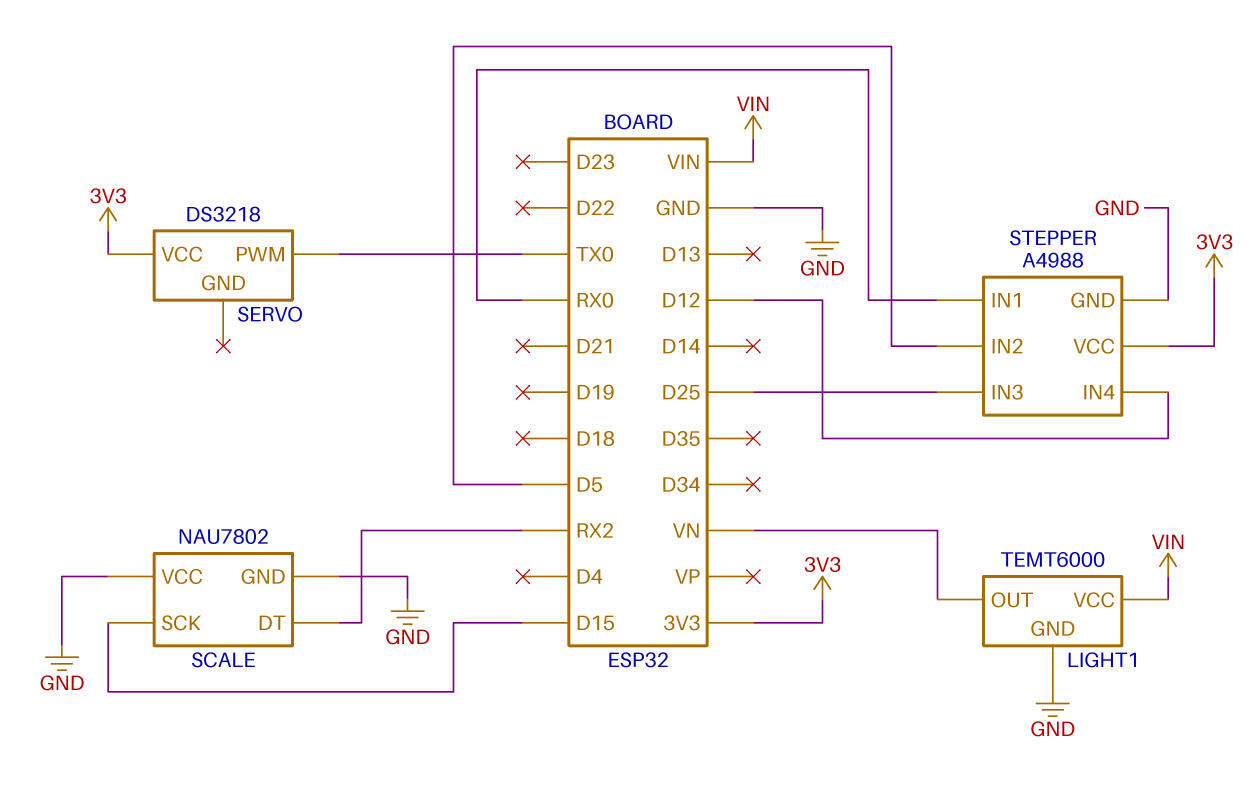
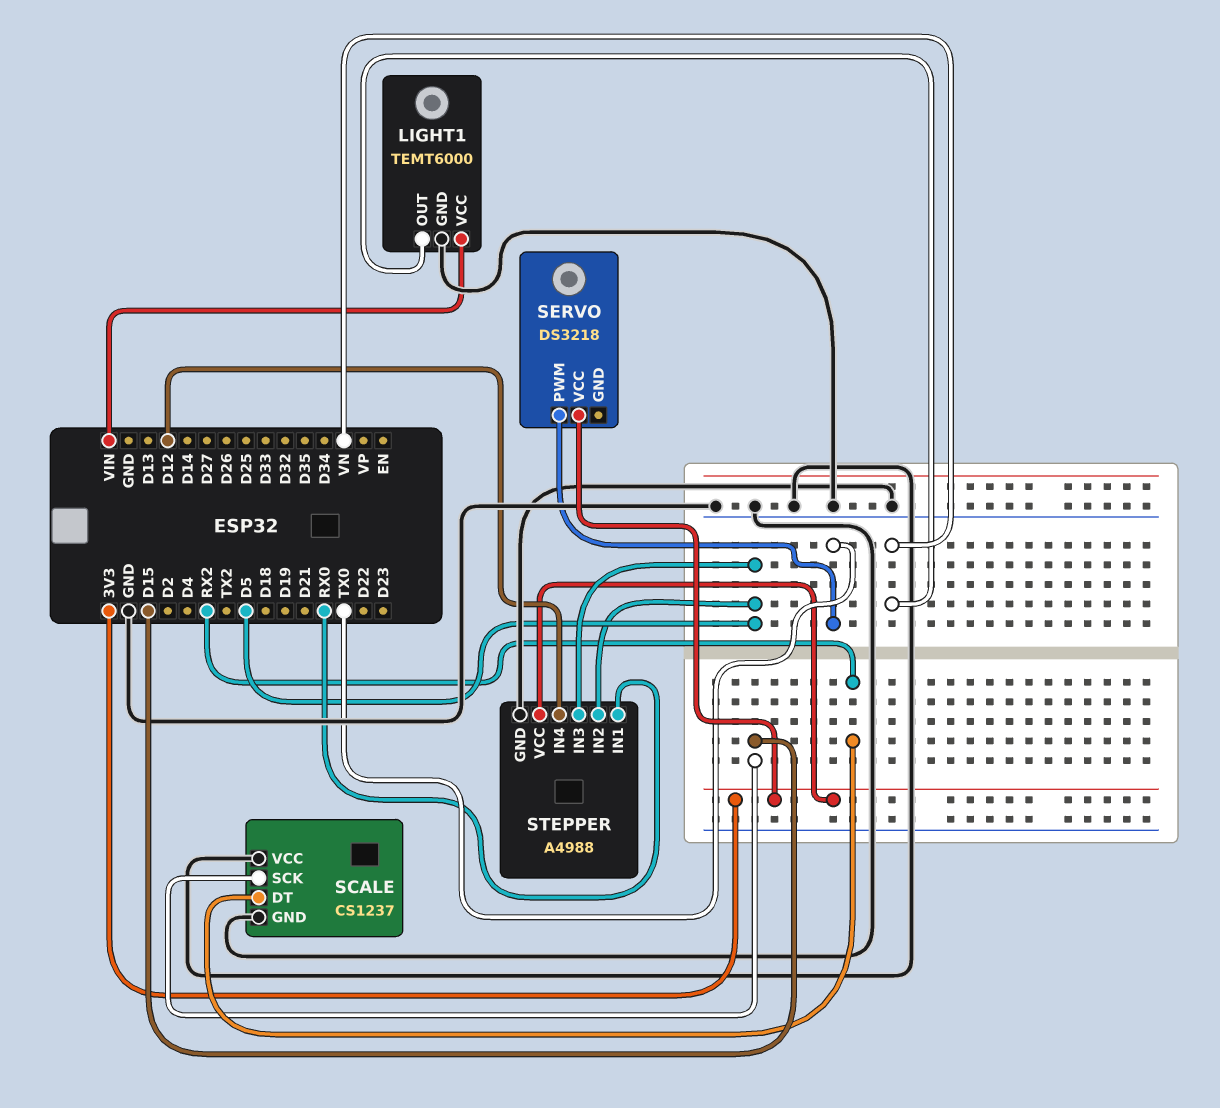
SCALE: NAU7802 -> CS1237
STEPPER pin IN3: D25 -> D5

